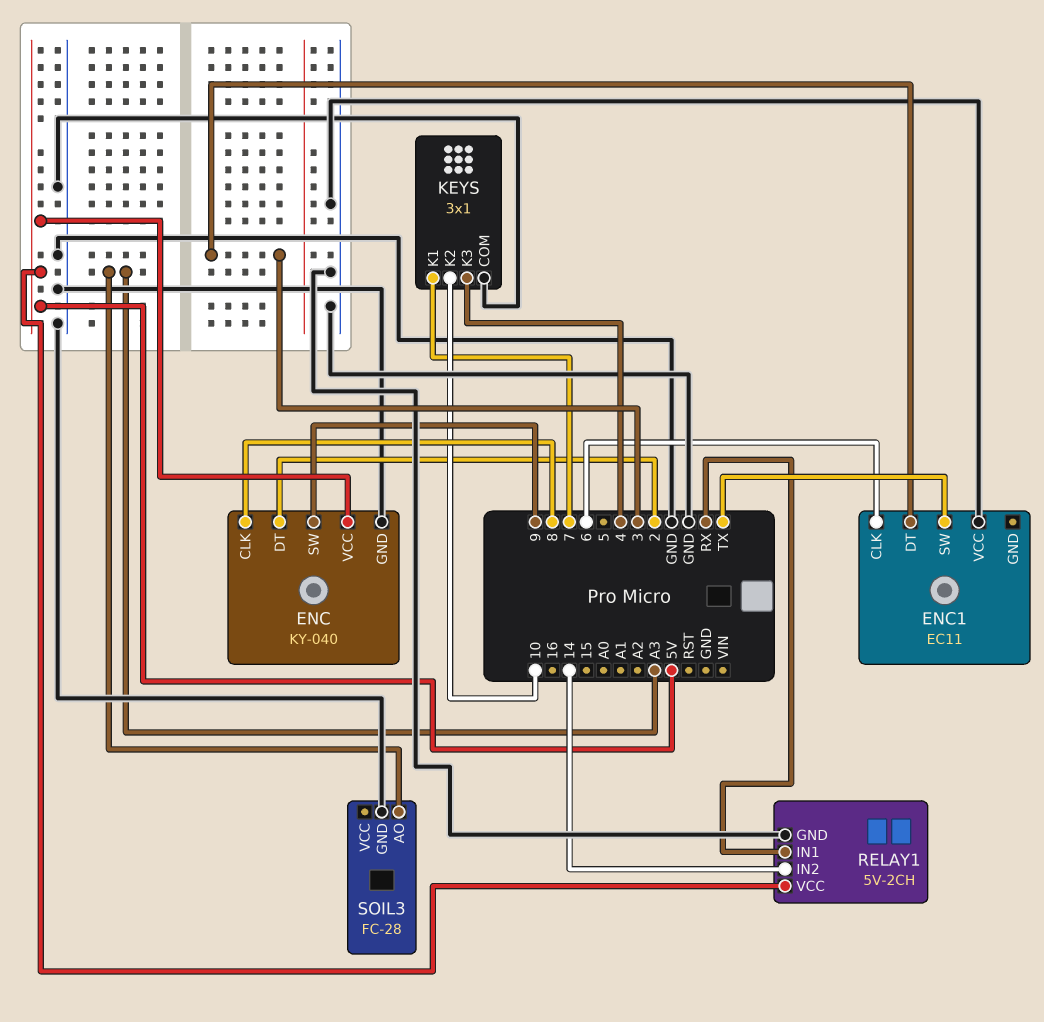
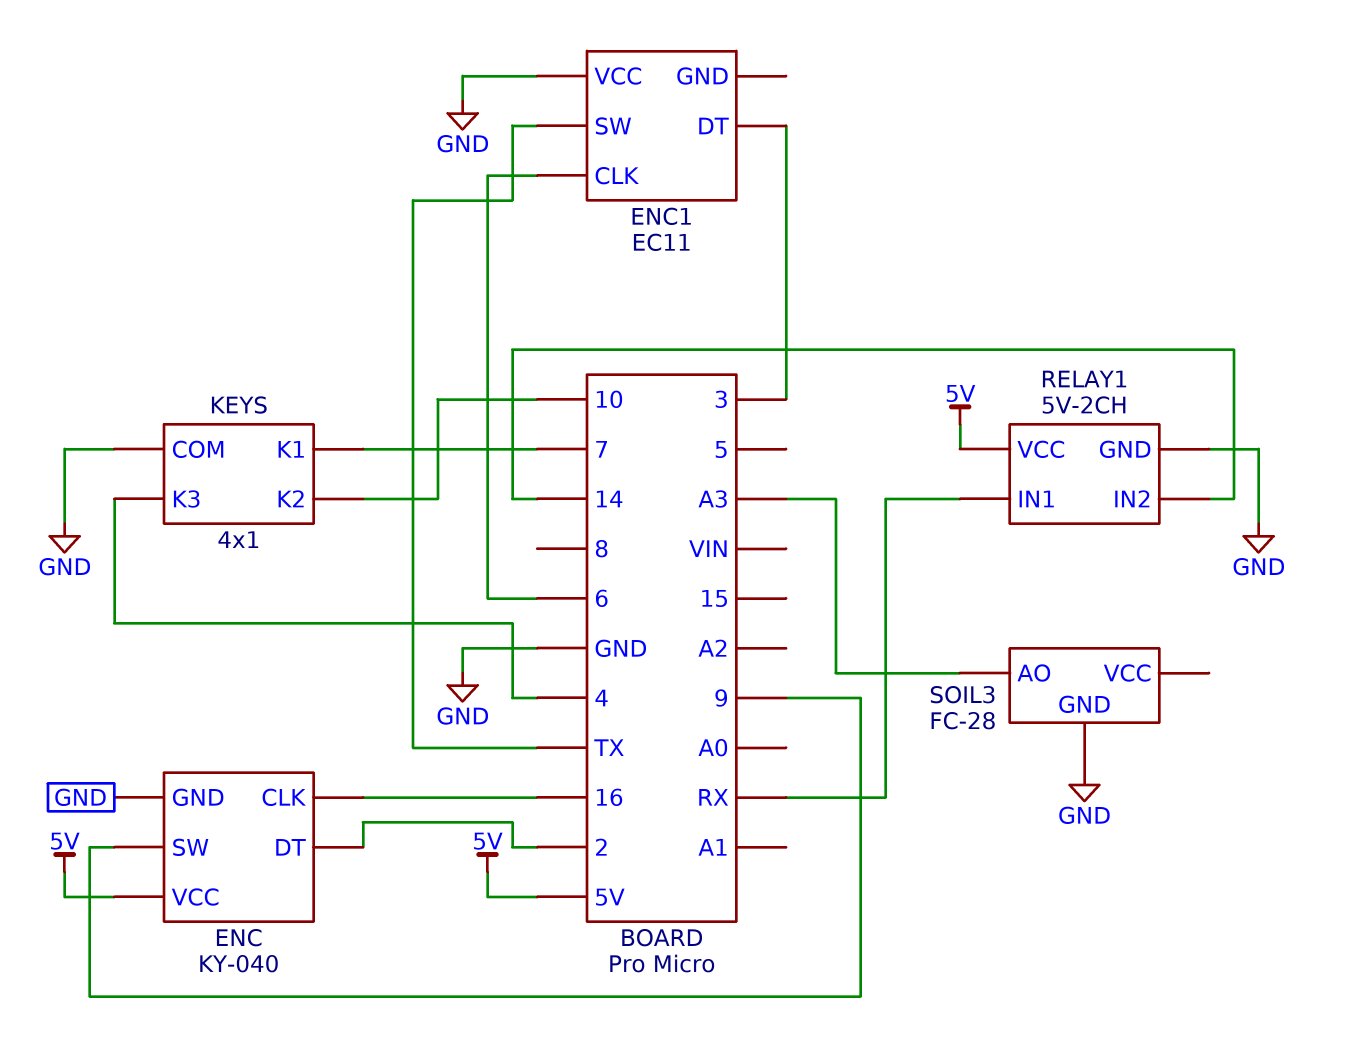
ENC pin CLK: 8 -> 16
KEYS: 3x1 -> 4x1

